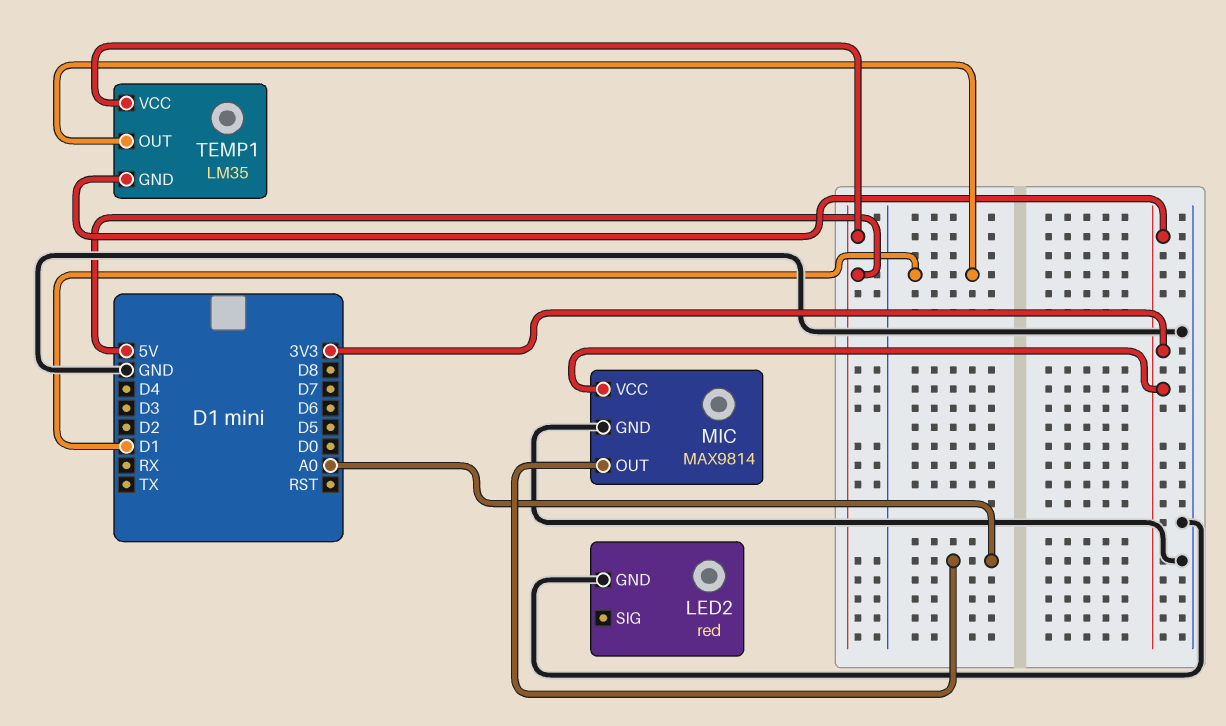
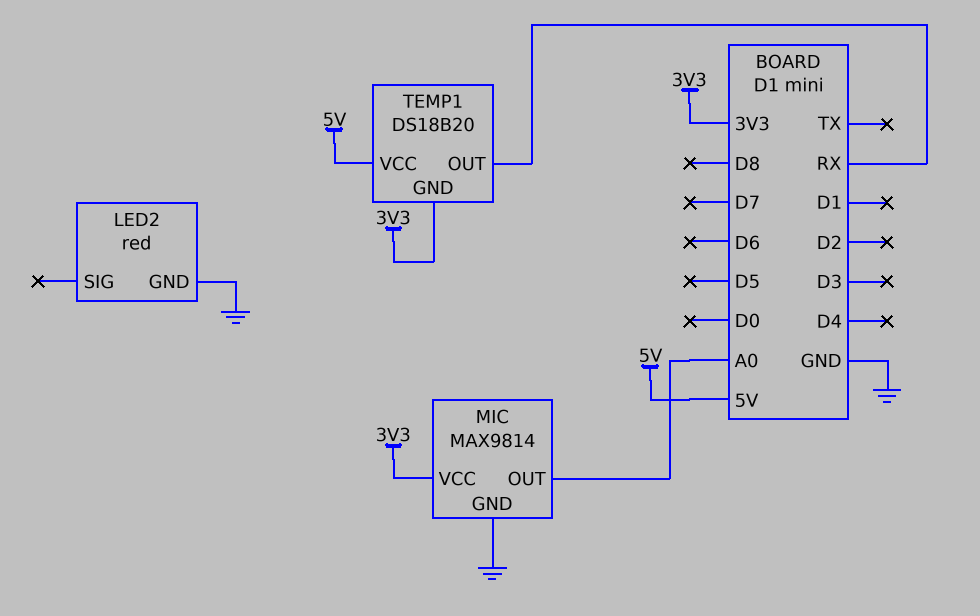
TEMP1: LM35 -> DS18B20
TEMP1 pin OUT: D1 -> RX

